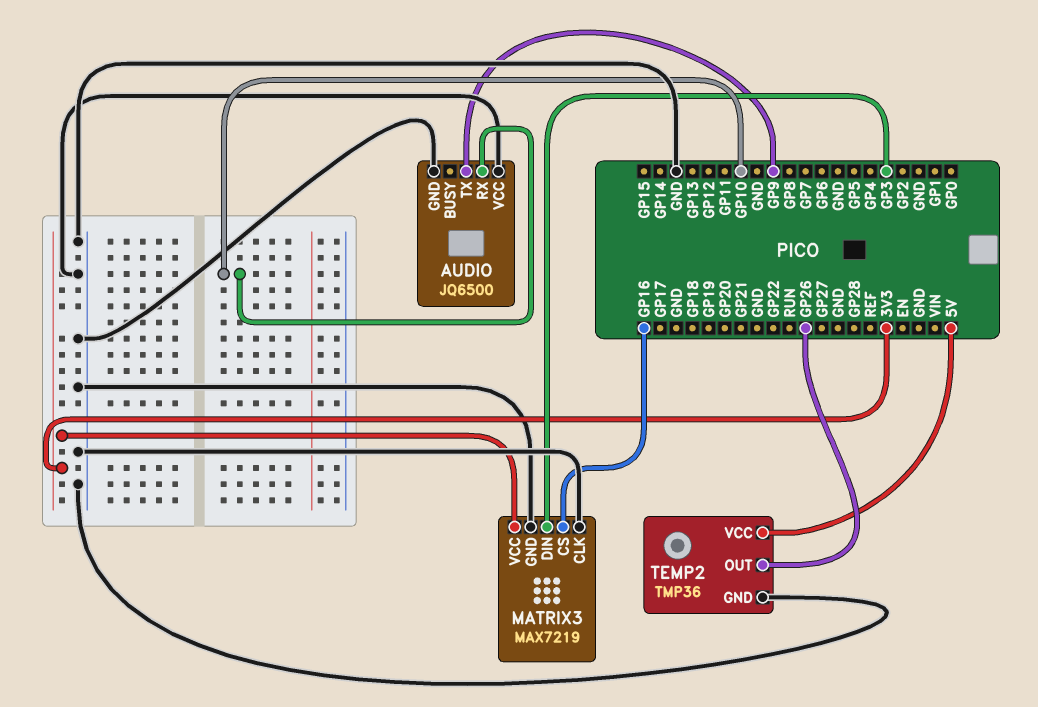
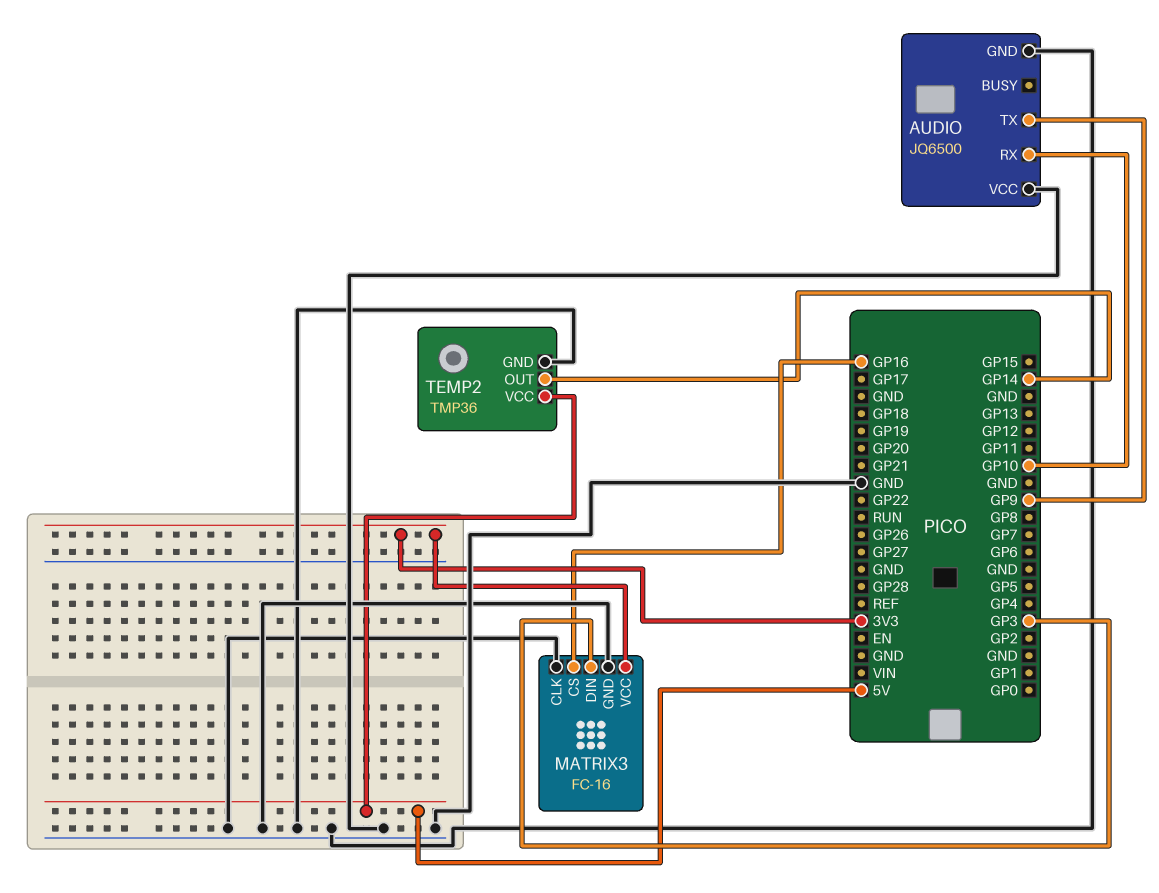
MATRIX3: MAX7219 -> FC-16
TEMP2 pin OUT: GP26 -> GP14

